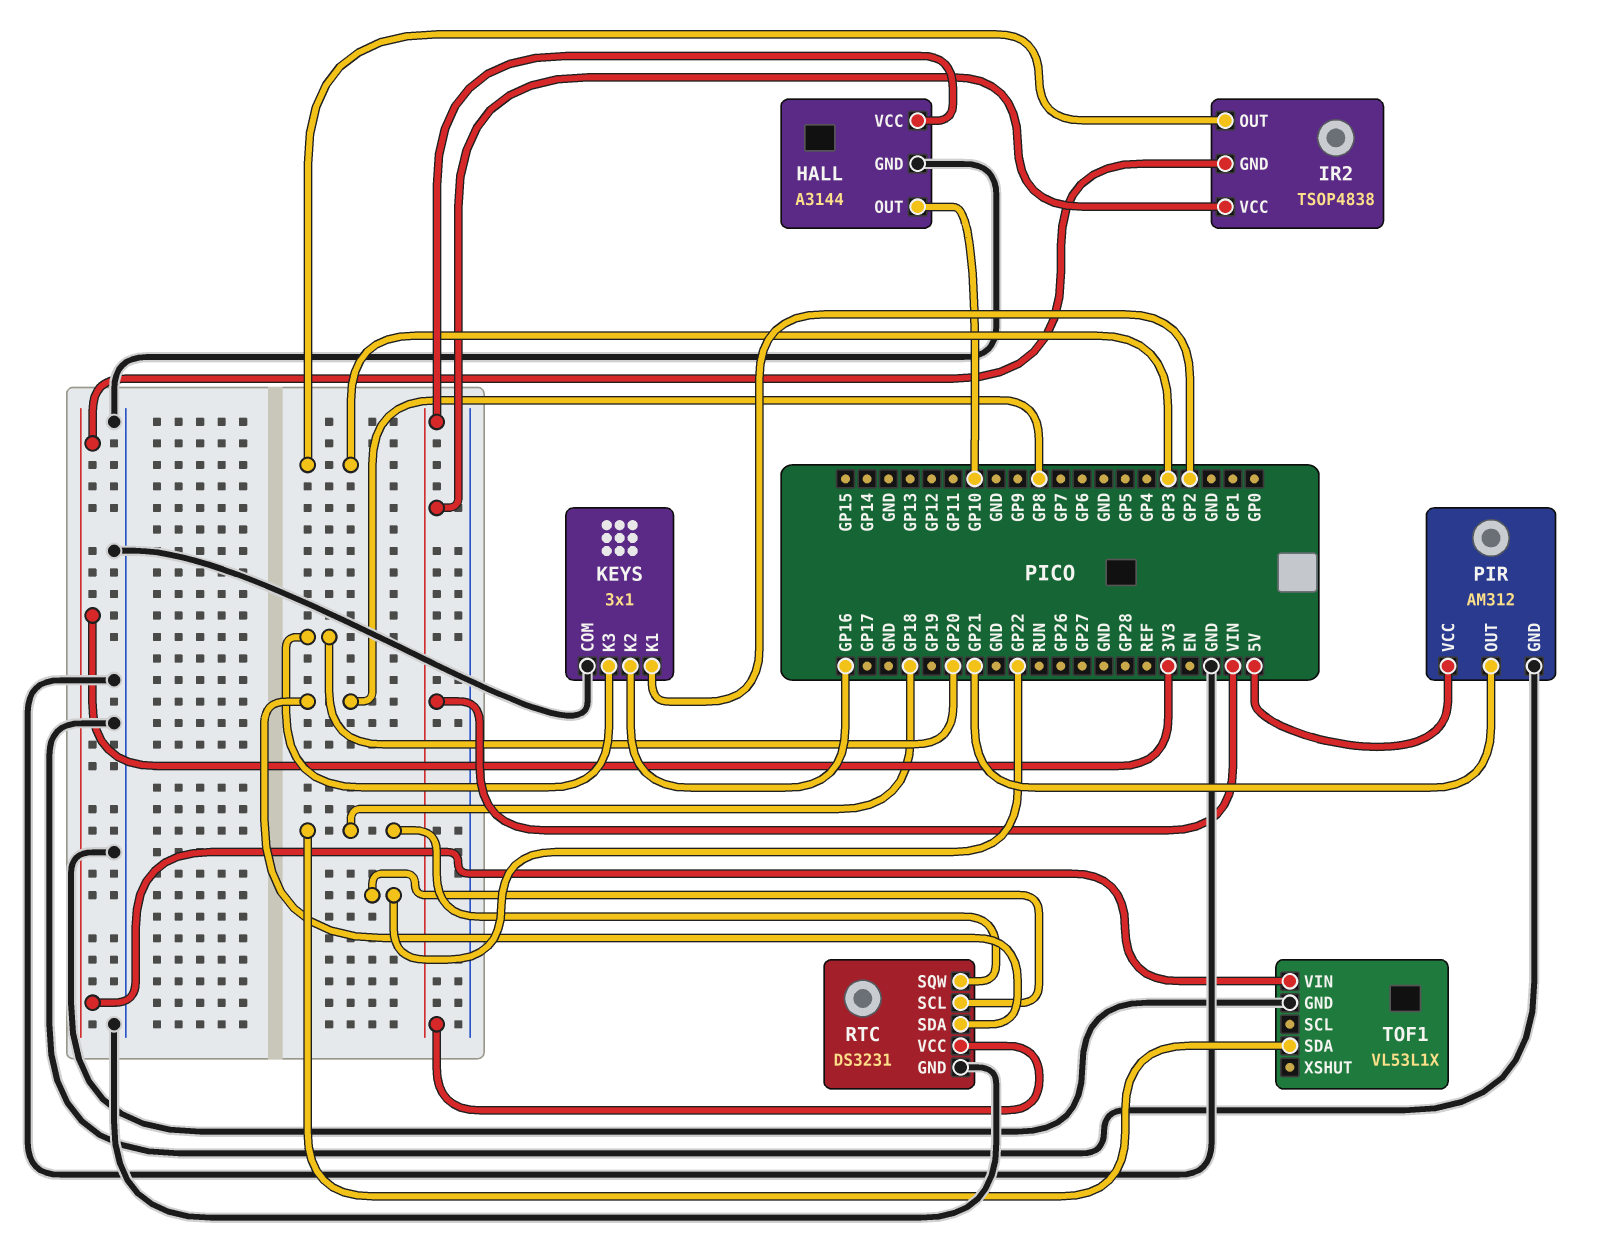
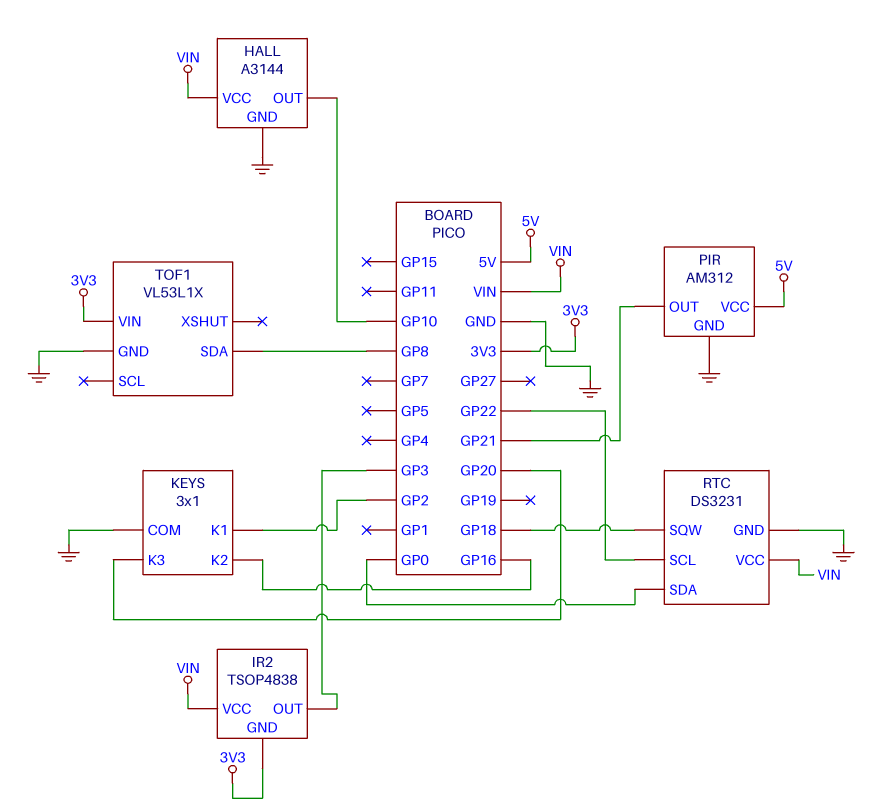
RTC pin SDA: GP8 -> GP0
TOF1 pin SDA: GP18 -> GP8

